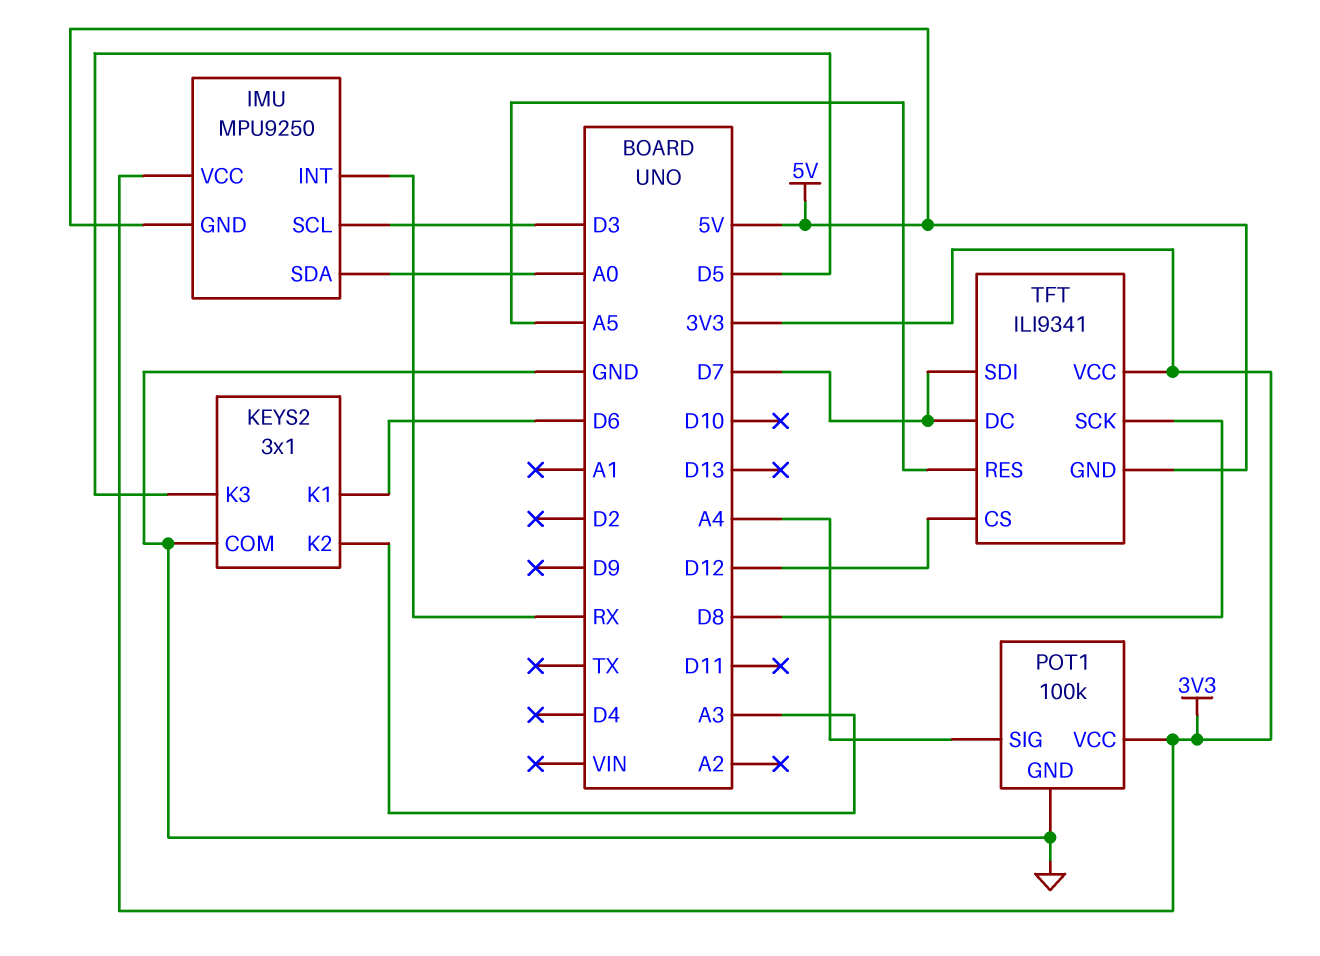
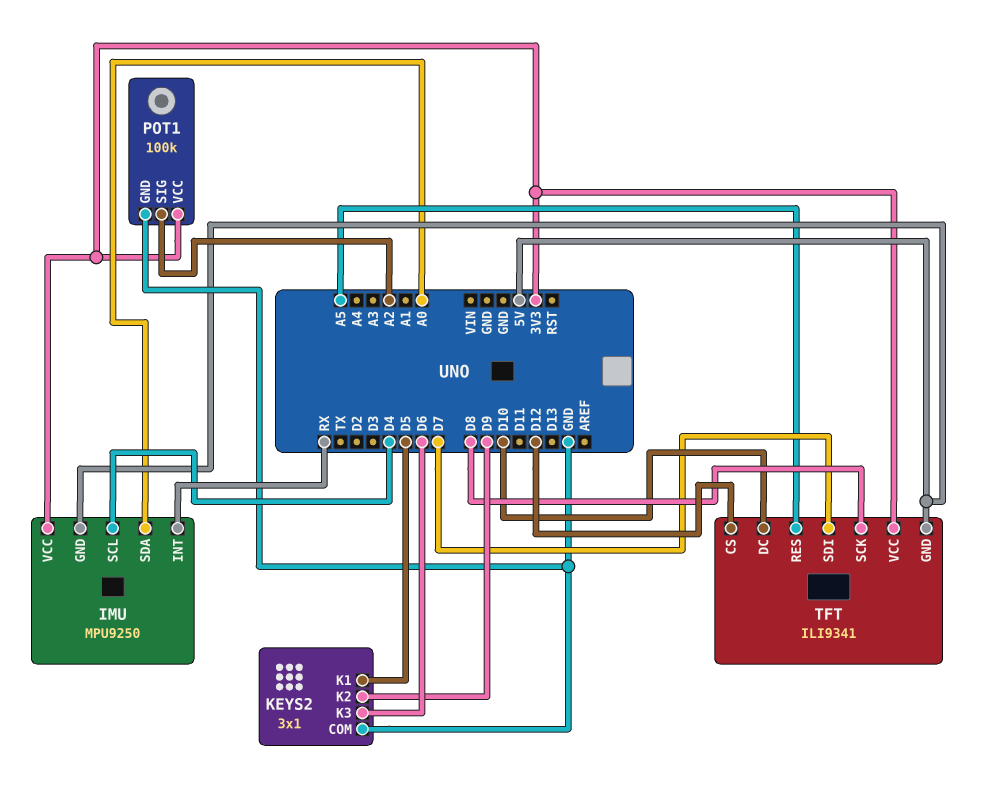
IMU pin SCL: D3 -> D4
KEYS2 pin K1: D6 -> D5
KEYS2 pin K2: A3 -> D9
KEYS2 pin K3: D5 -> D6
POT1 pin SIG: A4 -> A2
TFT pin DC: D7 -> D10

